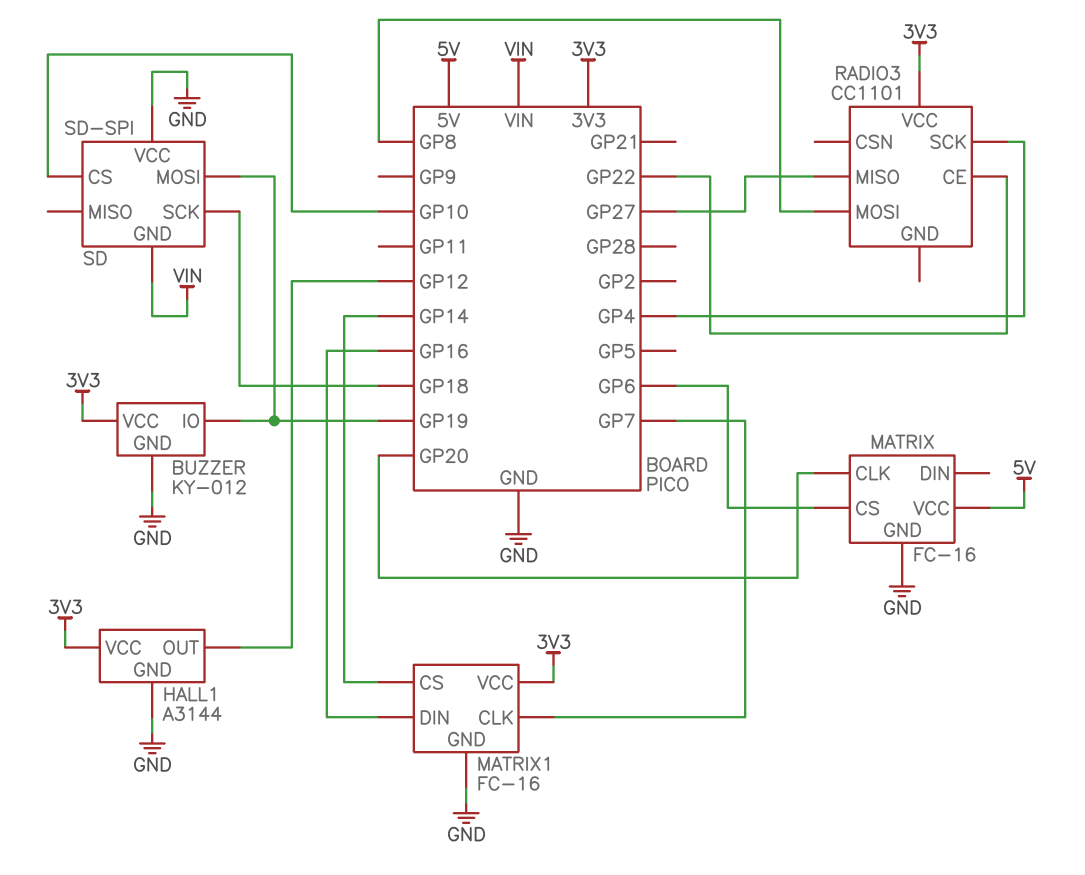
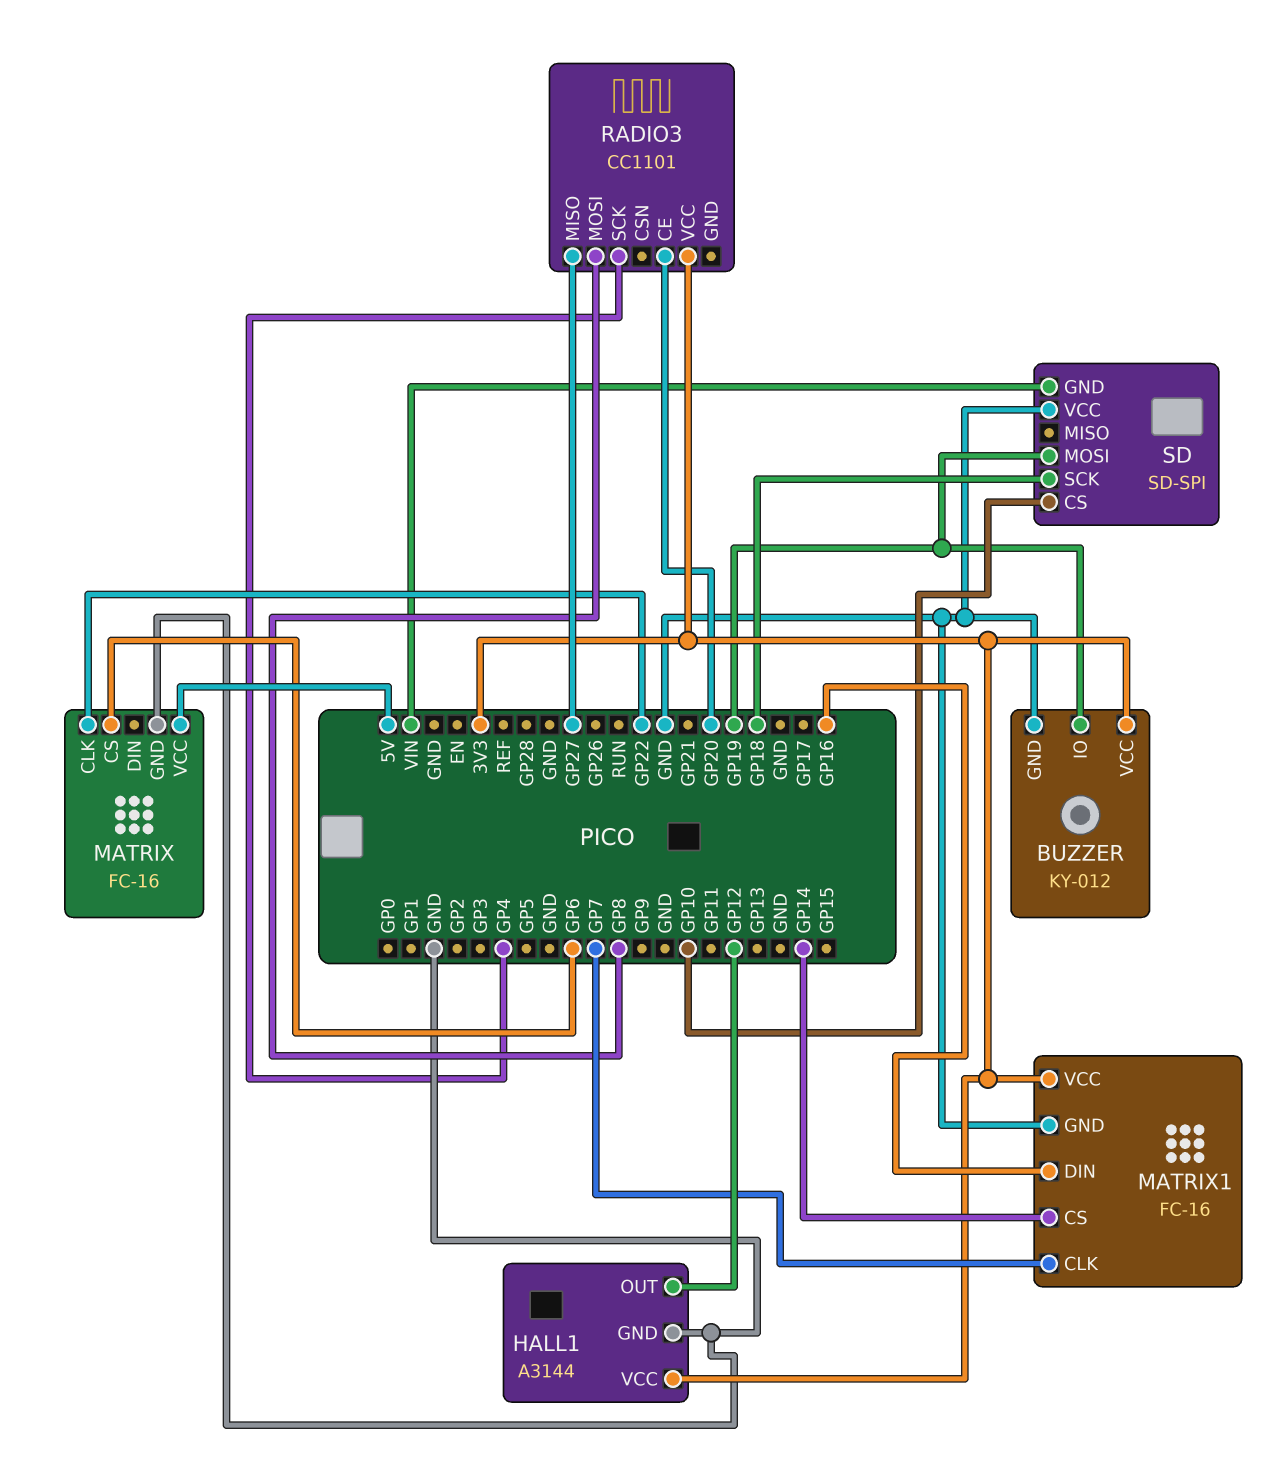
MATRIX pin CLK: GP20 -> GP22
RADIO3 pin CE: GP22 -> GP20

